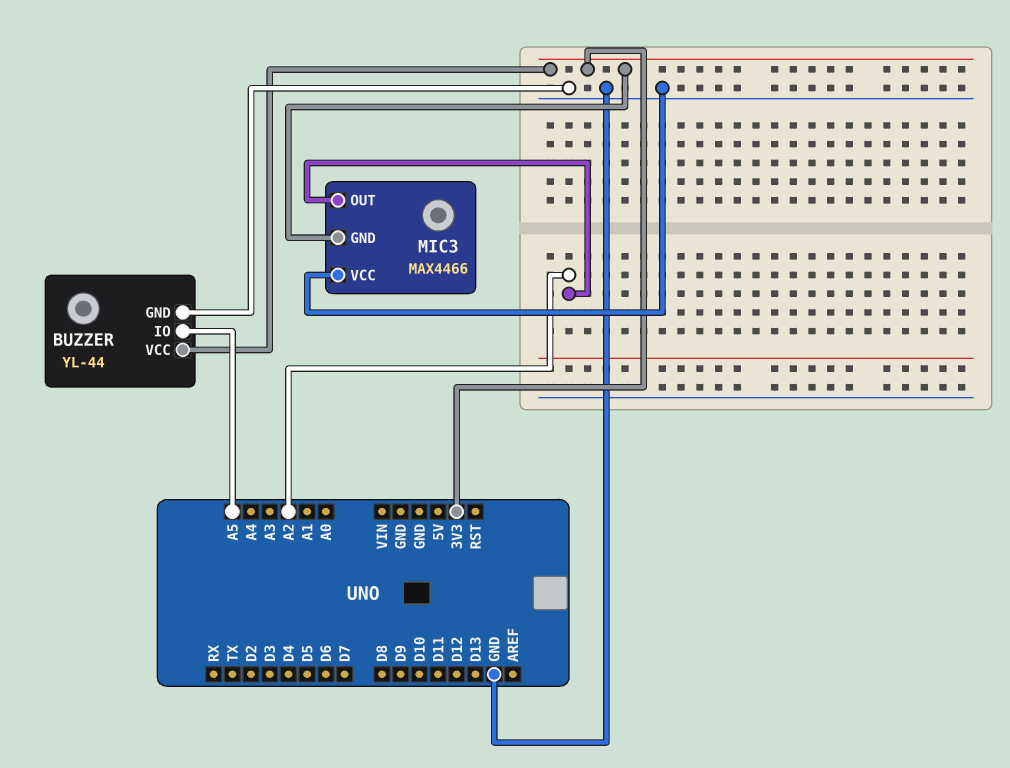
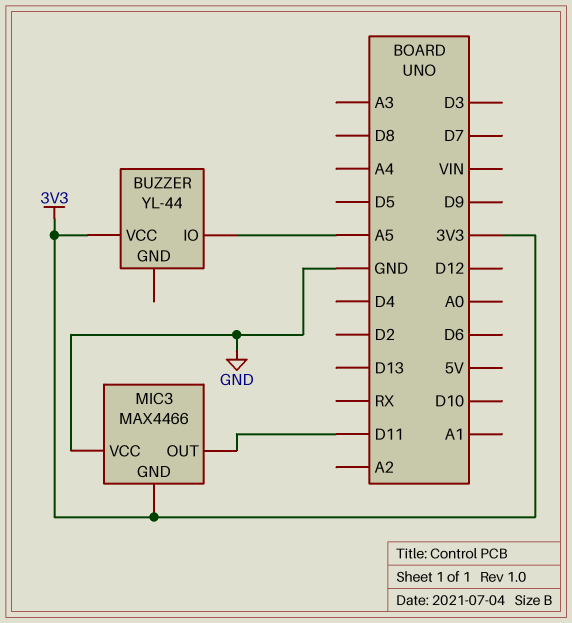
BUZZER pin GND: GND -> none
MIC3 pin OUT: A2 -> D11

